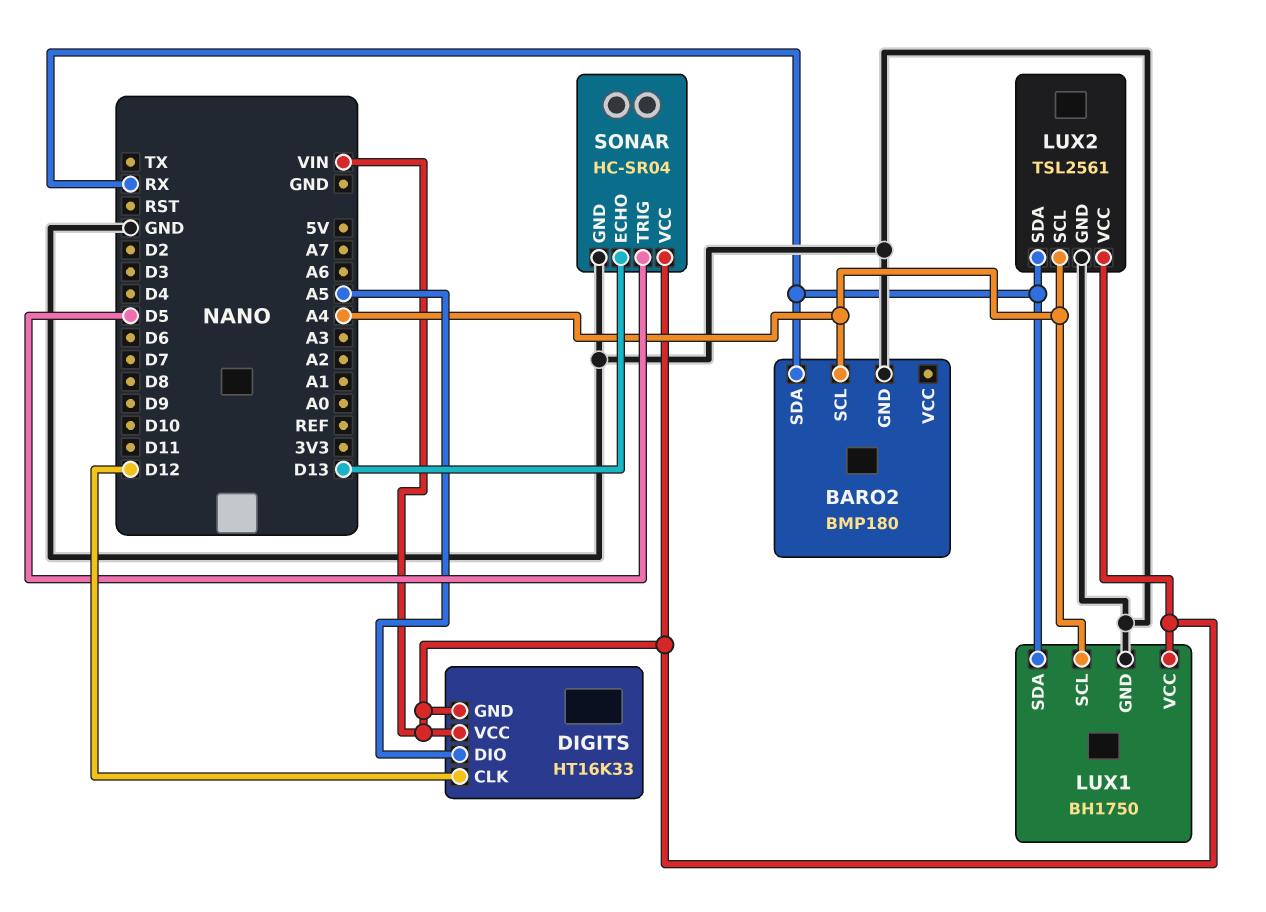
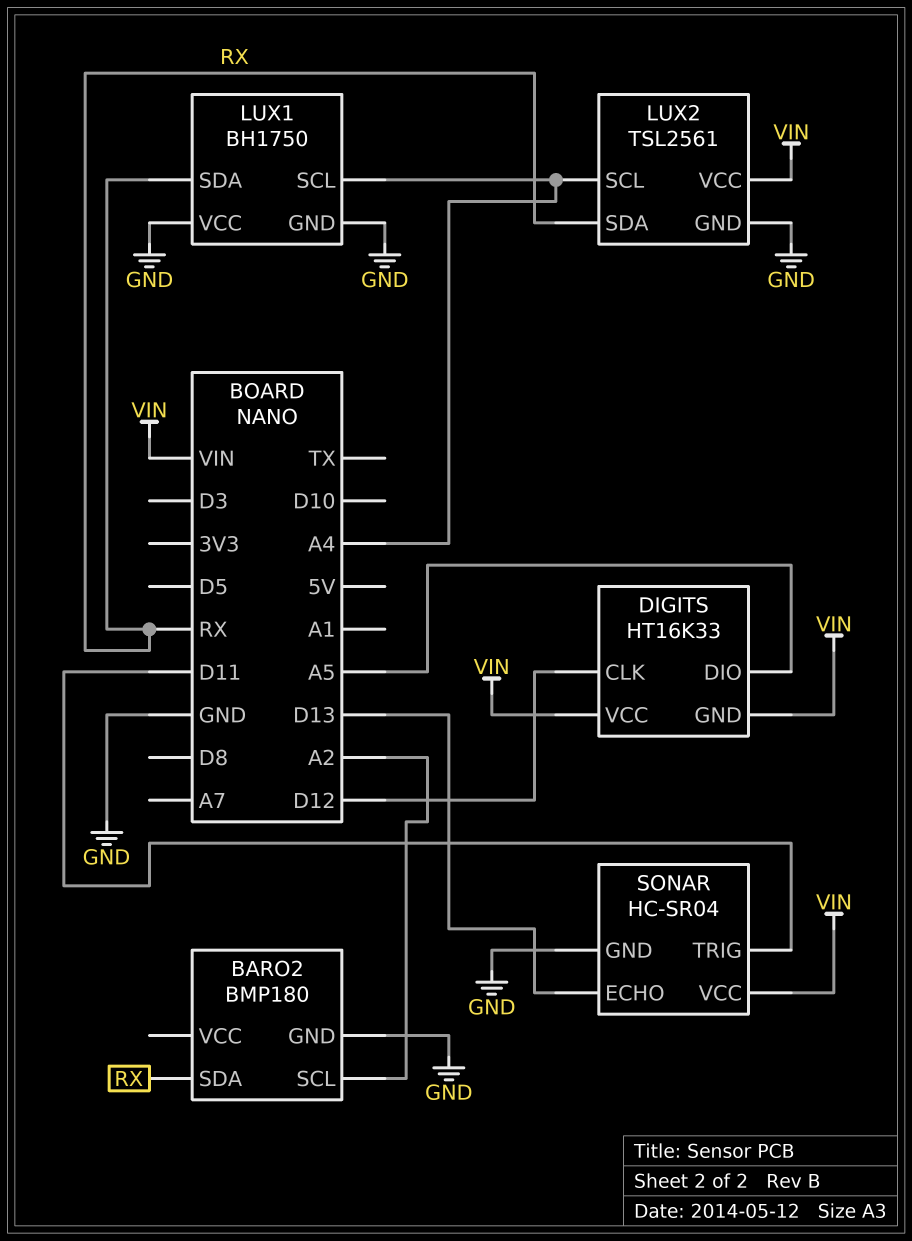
BARO2 pin SCL: A4 -> A2
LUX1 pin VCC: VIN -> GND
SONAR pin TRIG: D5 -> D11

